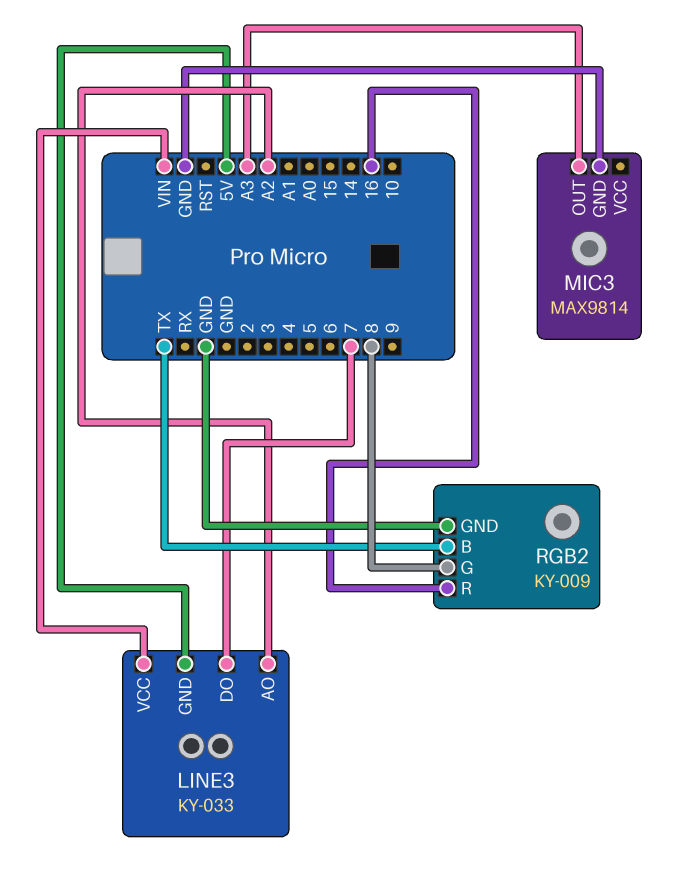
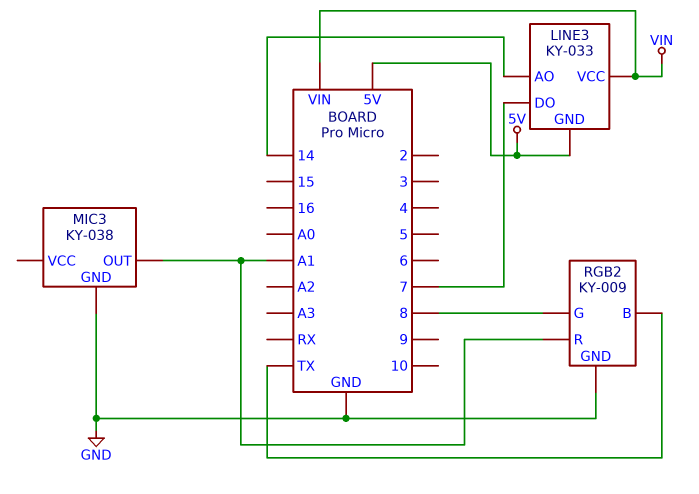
LINE3 pin AO: A2 -> 14
MIC3: MAX9814 -> KY-038
MIC3 pin OUT: A3 -> A1
RGB2 pin R: 16 -> A1

